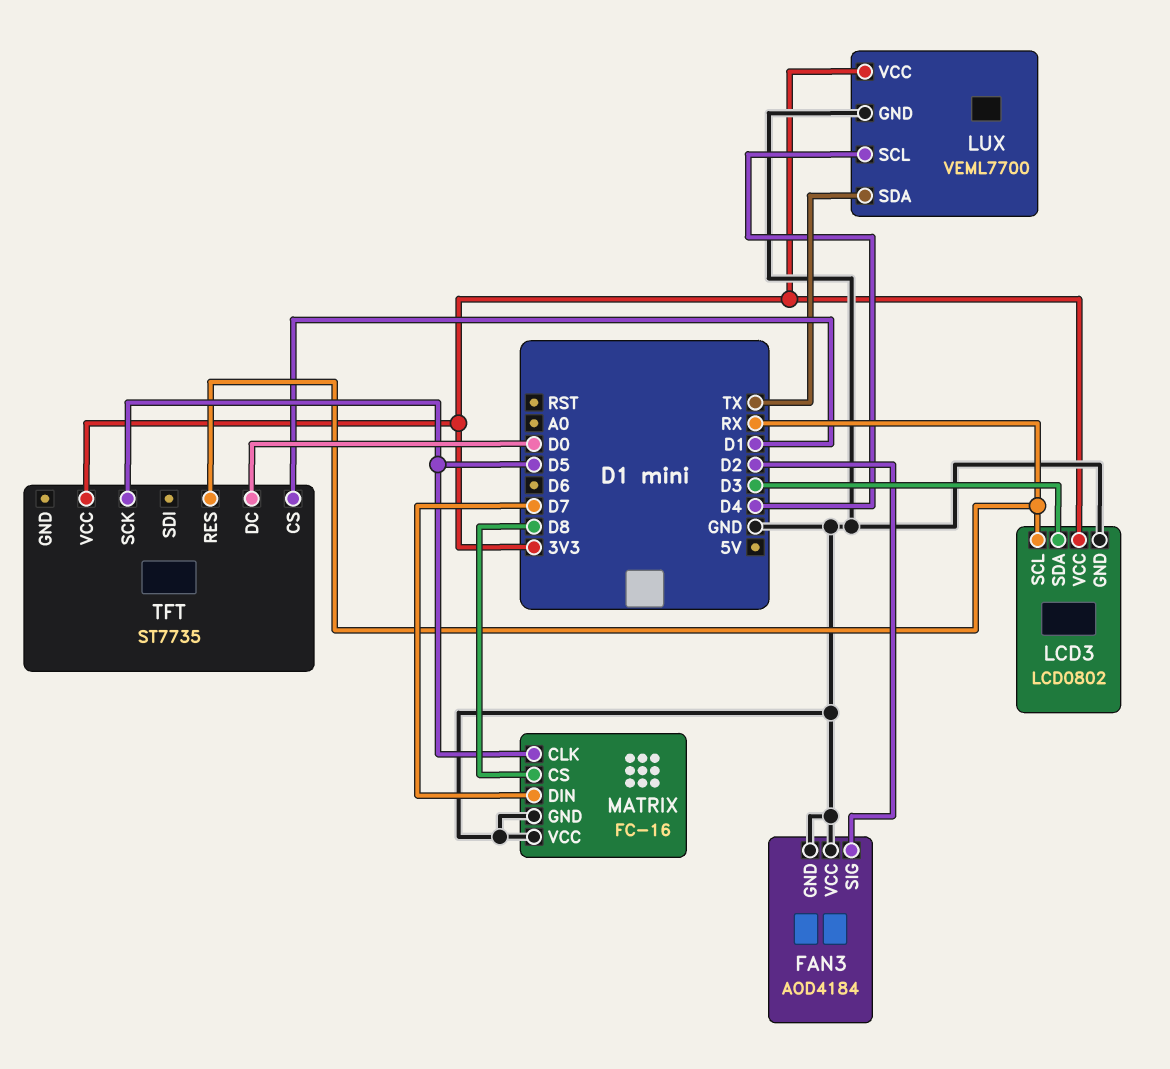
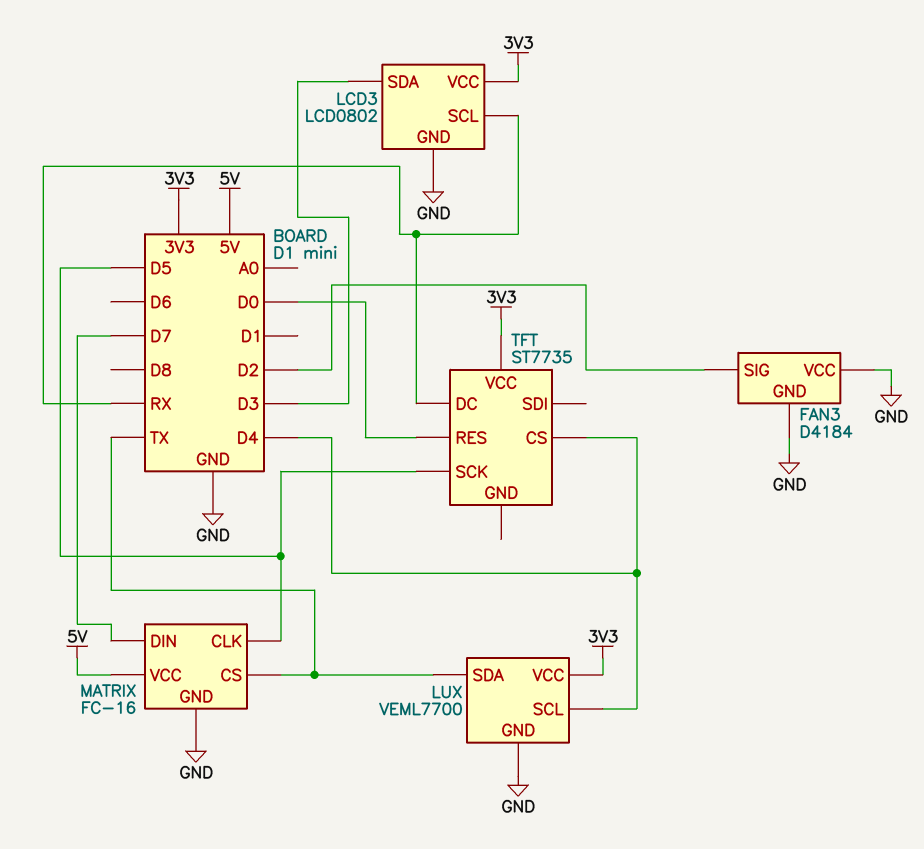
FAN3: AOD4184 -> D4184
MATRIX pin CS: D8 -> TX
MATRIX pin VCC: GND -> 5V
TFT pin CS: D1 -> D4
TFT pin DC: D0 -> RX
TFT pin RES: RX -> D0

